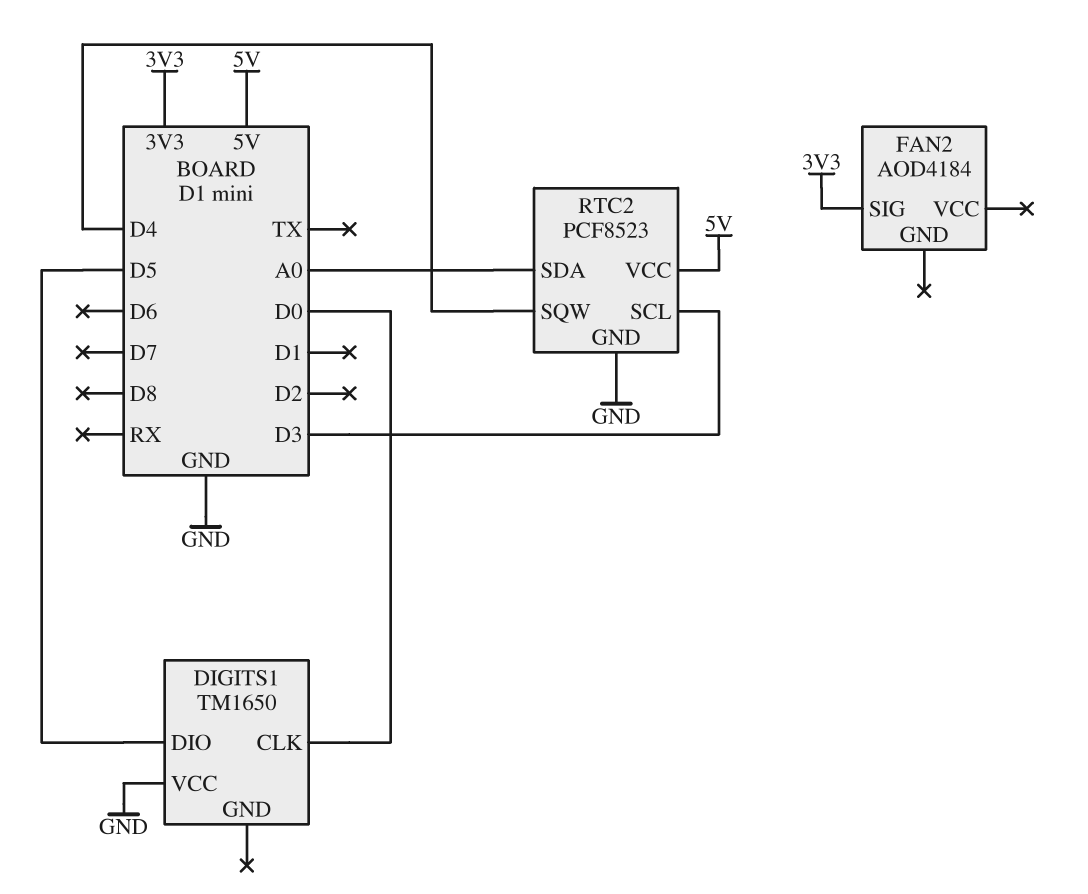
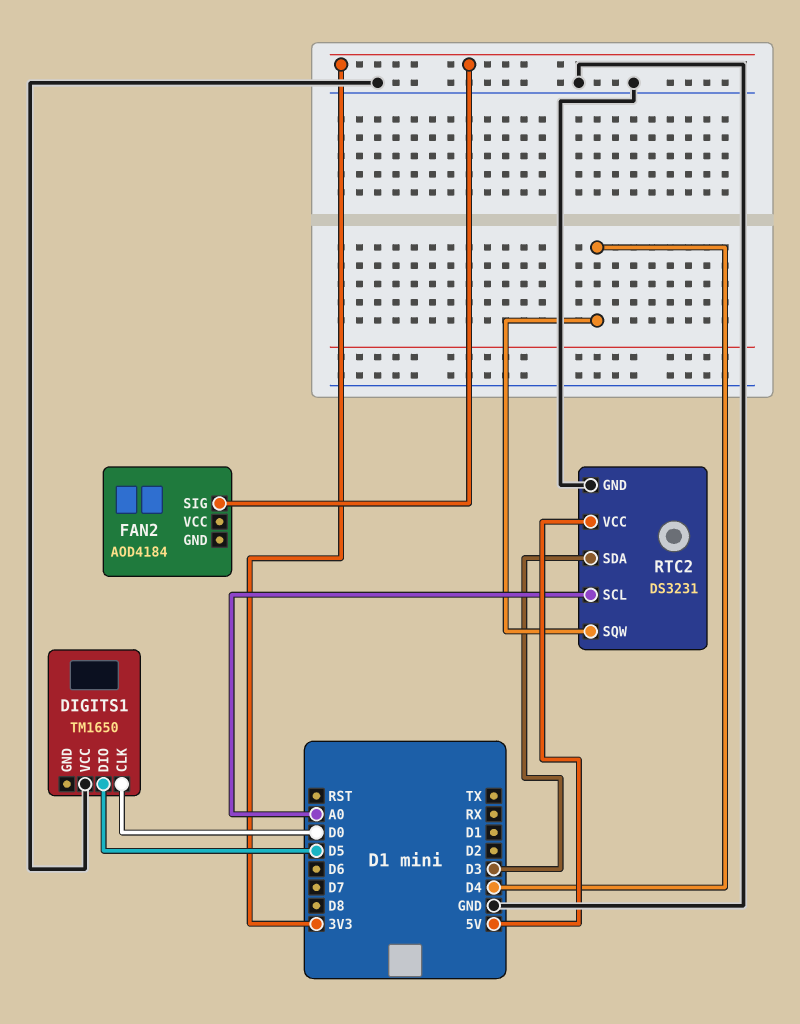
RTC2: PCF8523 -> DS3231
RTC2 pin SCL: D3 -> A0
RTC2 pin SDA: A0 -> D3

